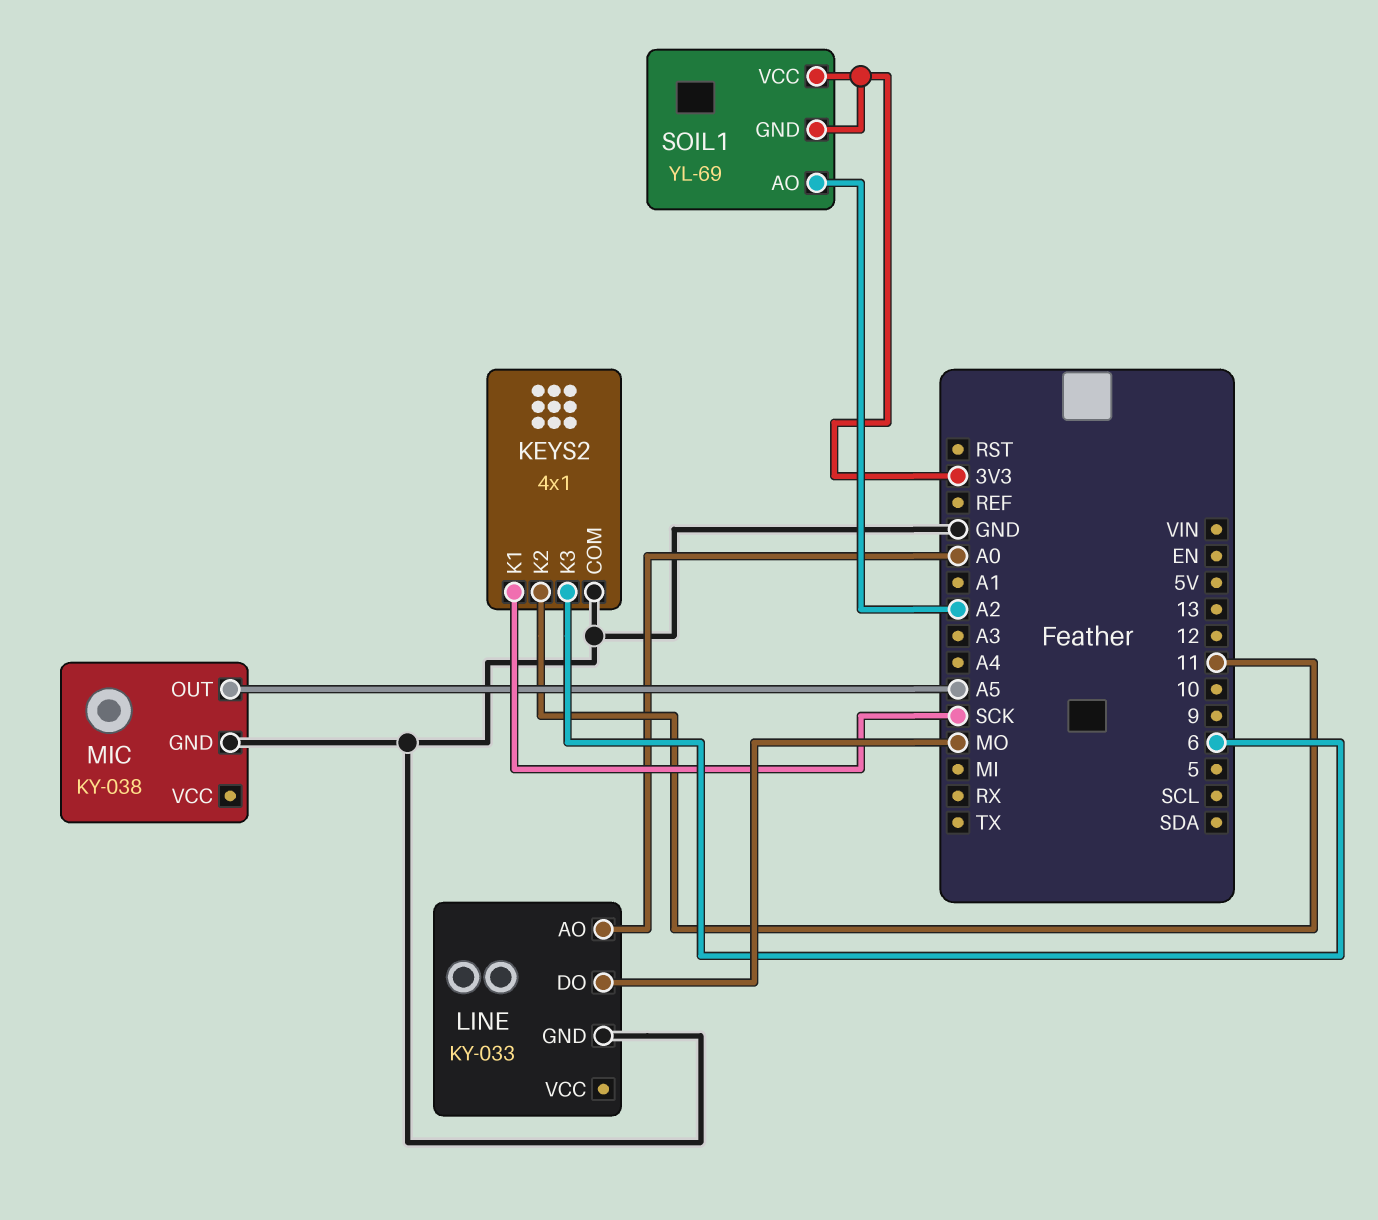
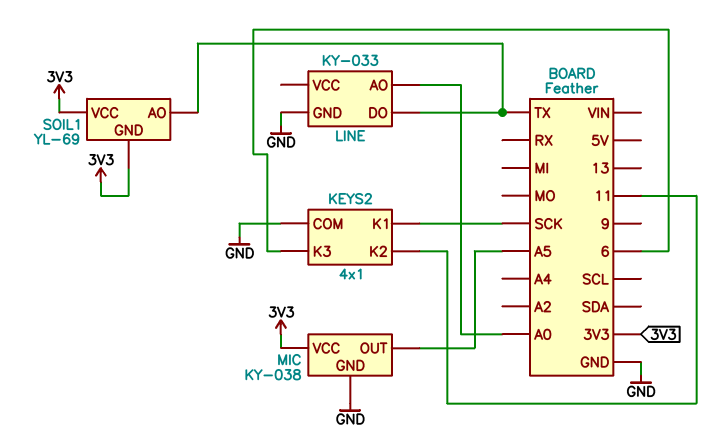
LINE pin DO: MO -> TX
MIC pin VCC: none -> 3V3
SOIL1 pin AO: A2 -> TX

